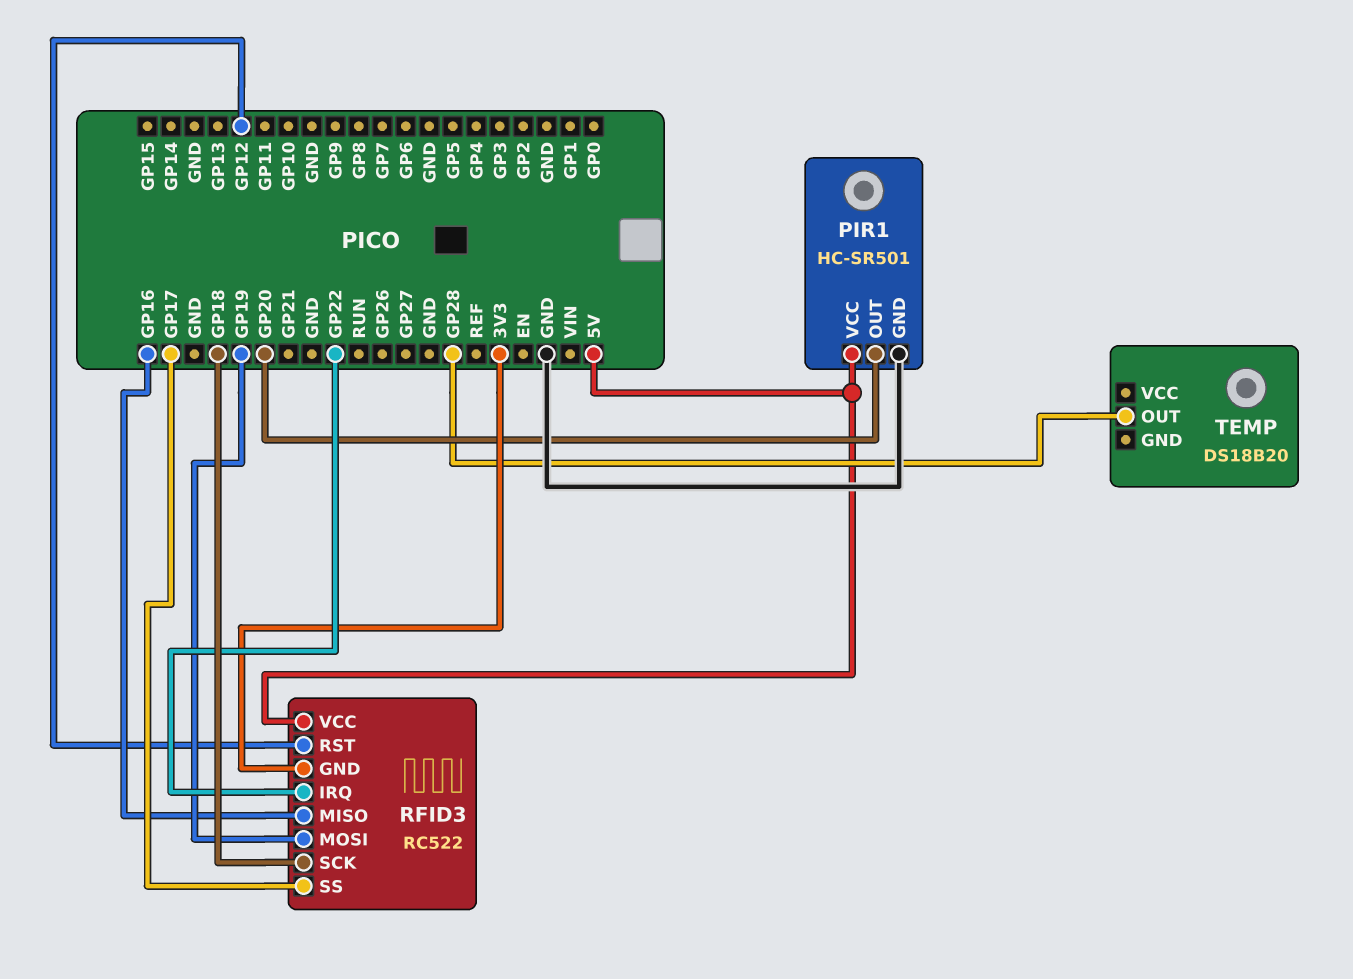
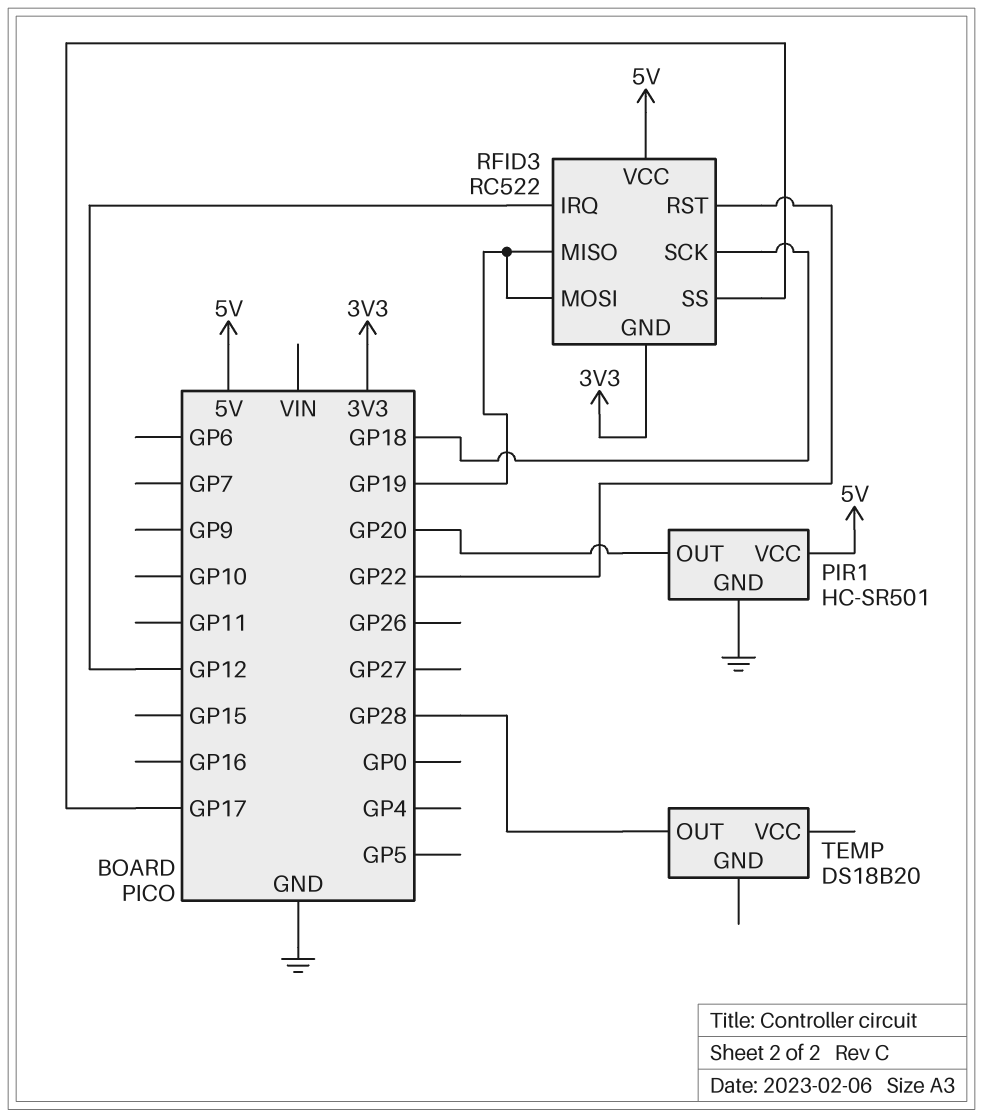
RFID3 pin IRQ: GP22 -> GP12
RFID3 pin MISO: GP16 -> GP19
RFID3 pin RST: GP12 -> GP22

